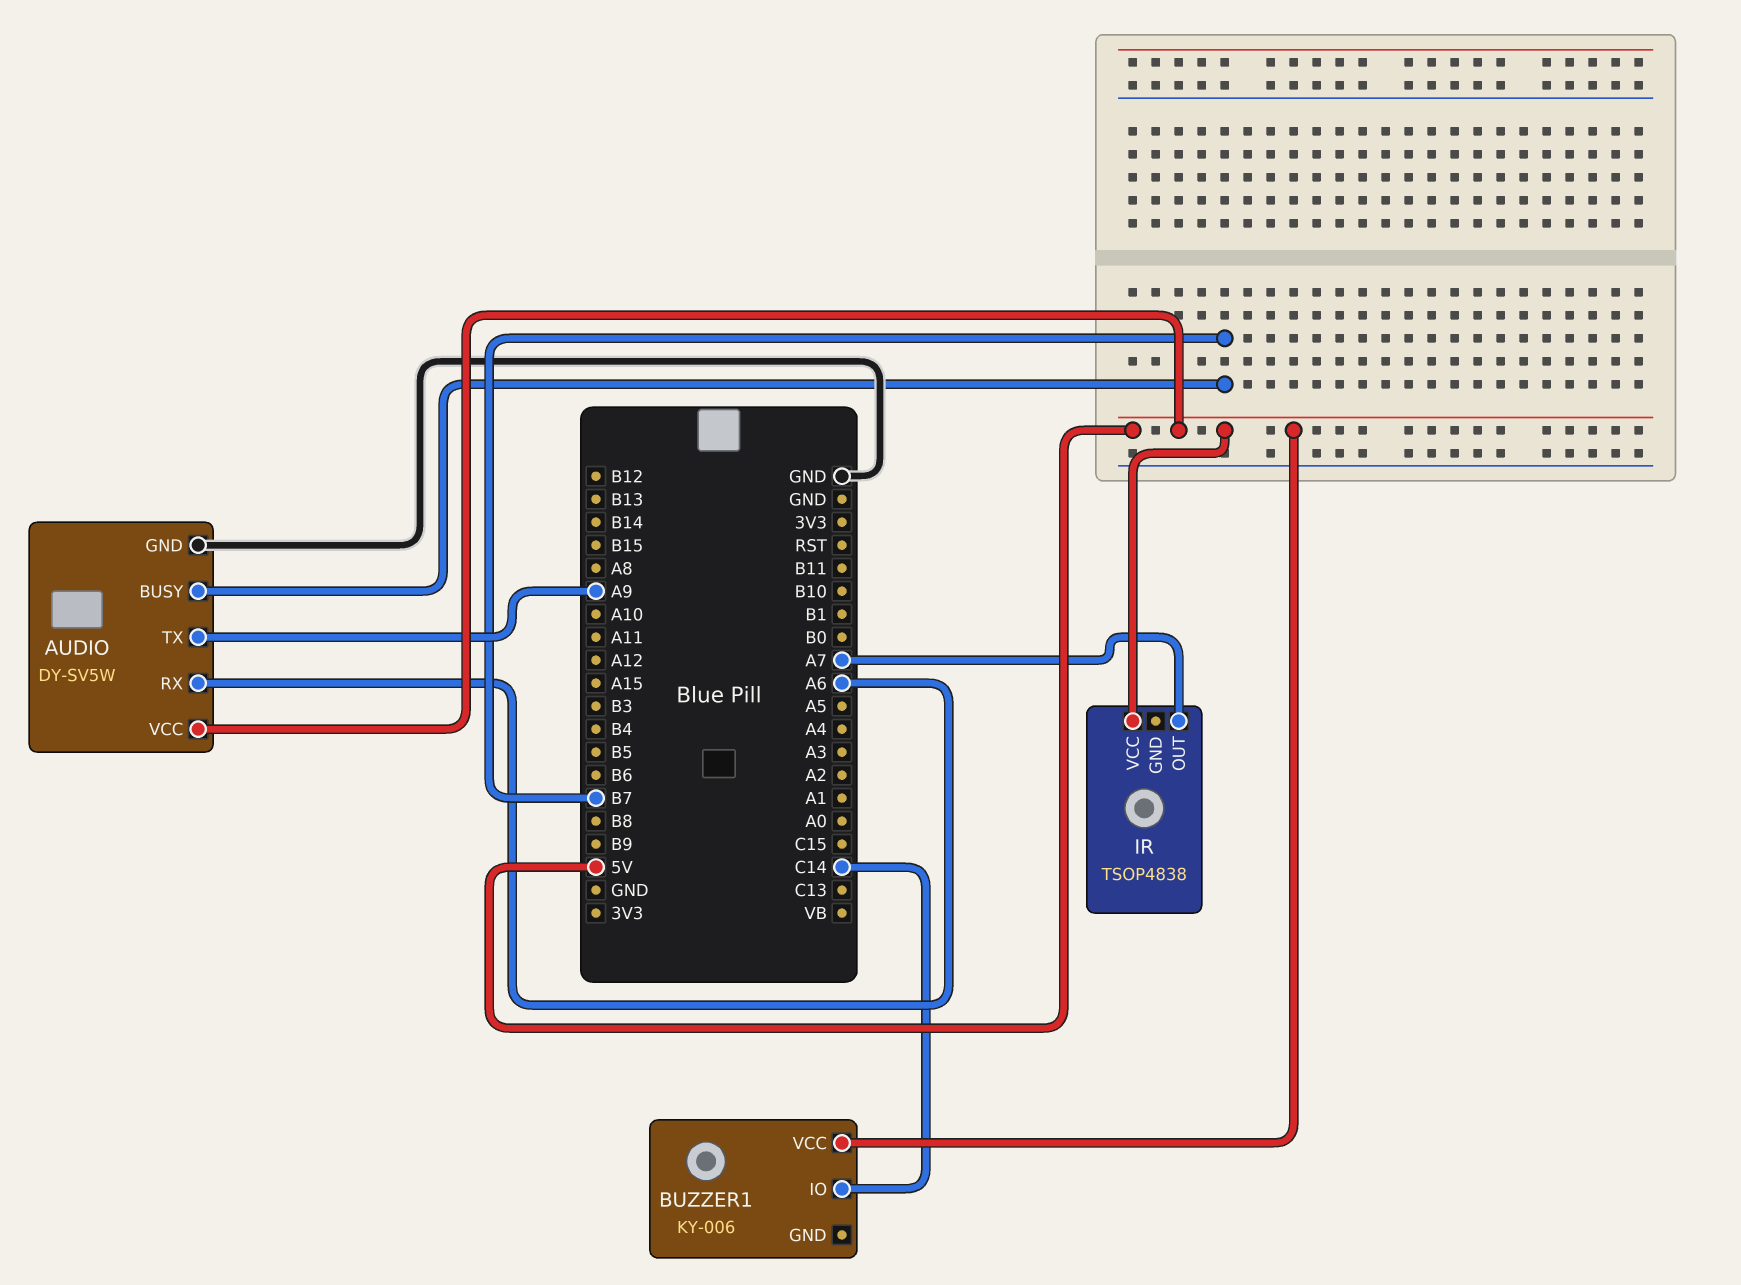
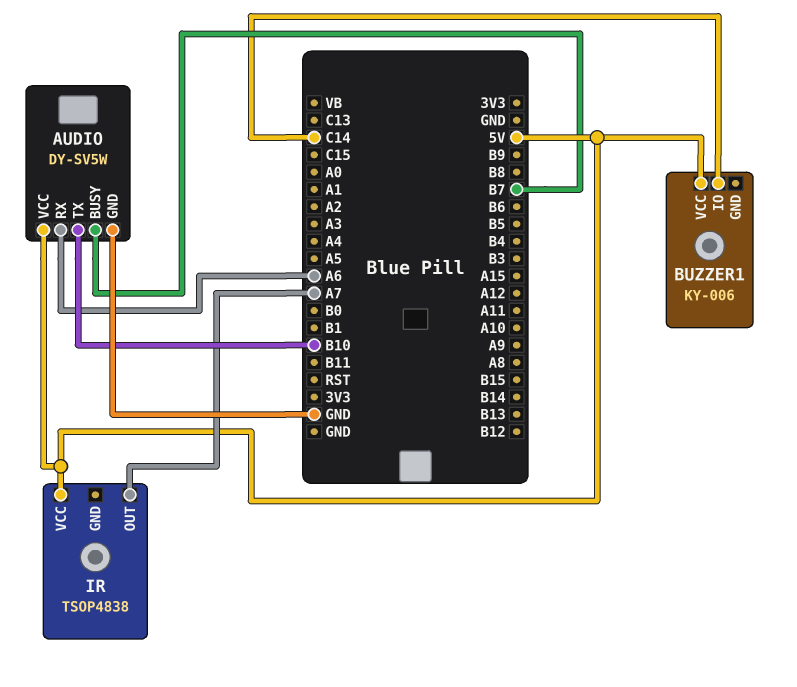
AUDIO pin TX: A9 -> B10

